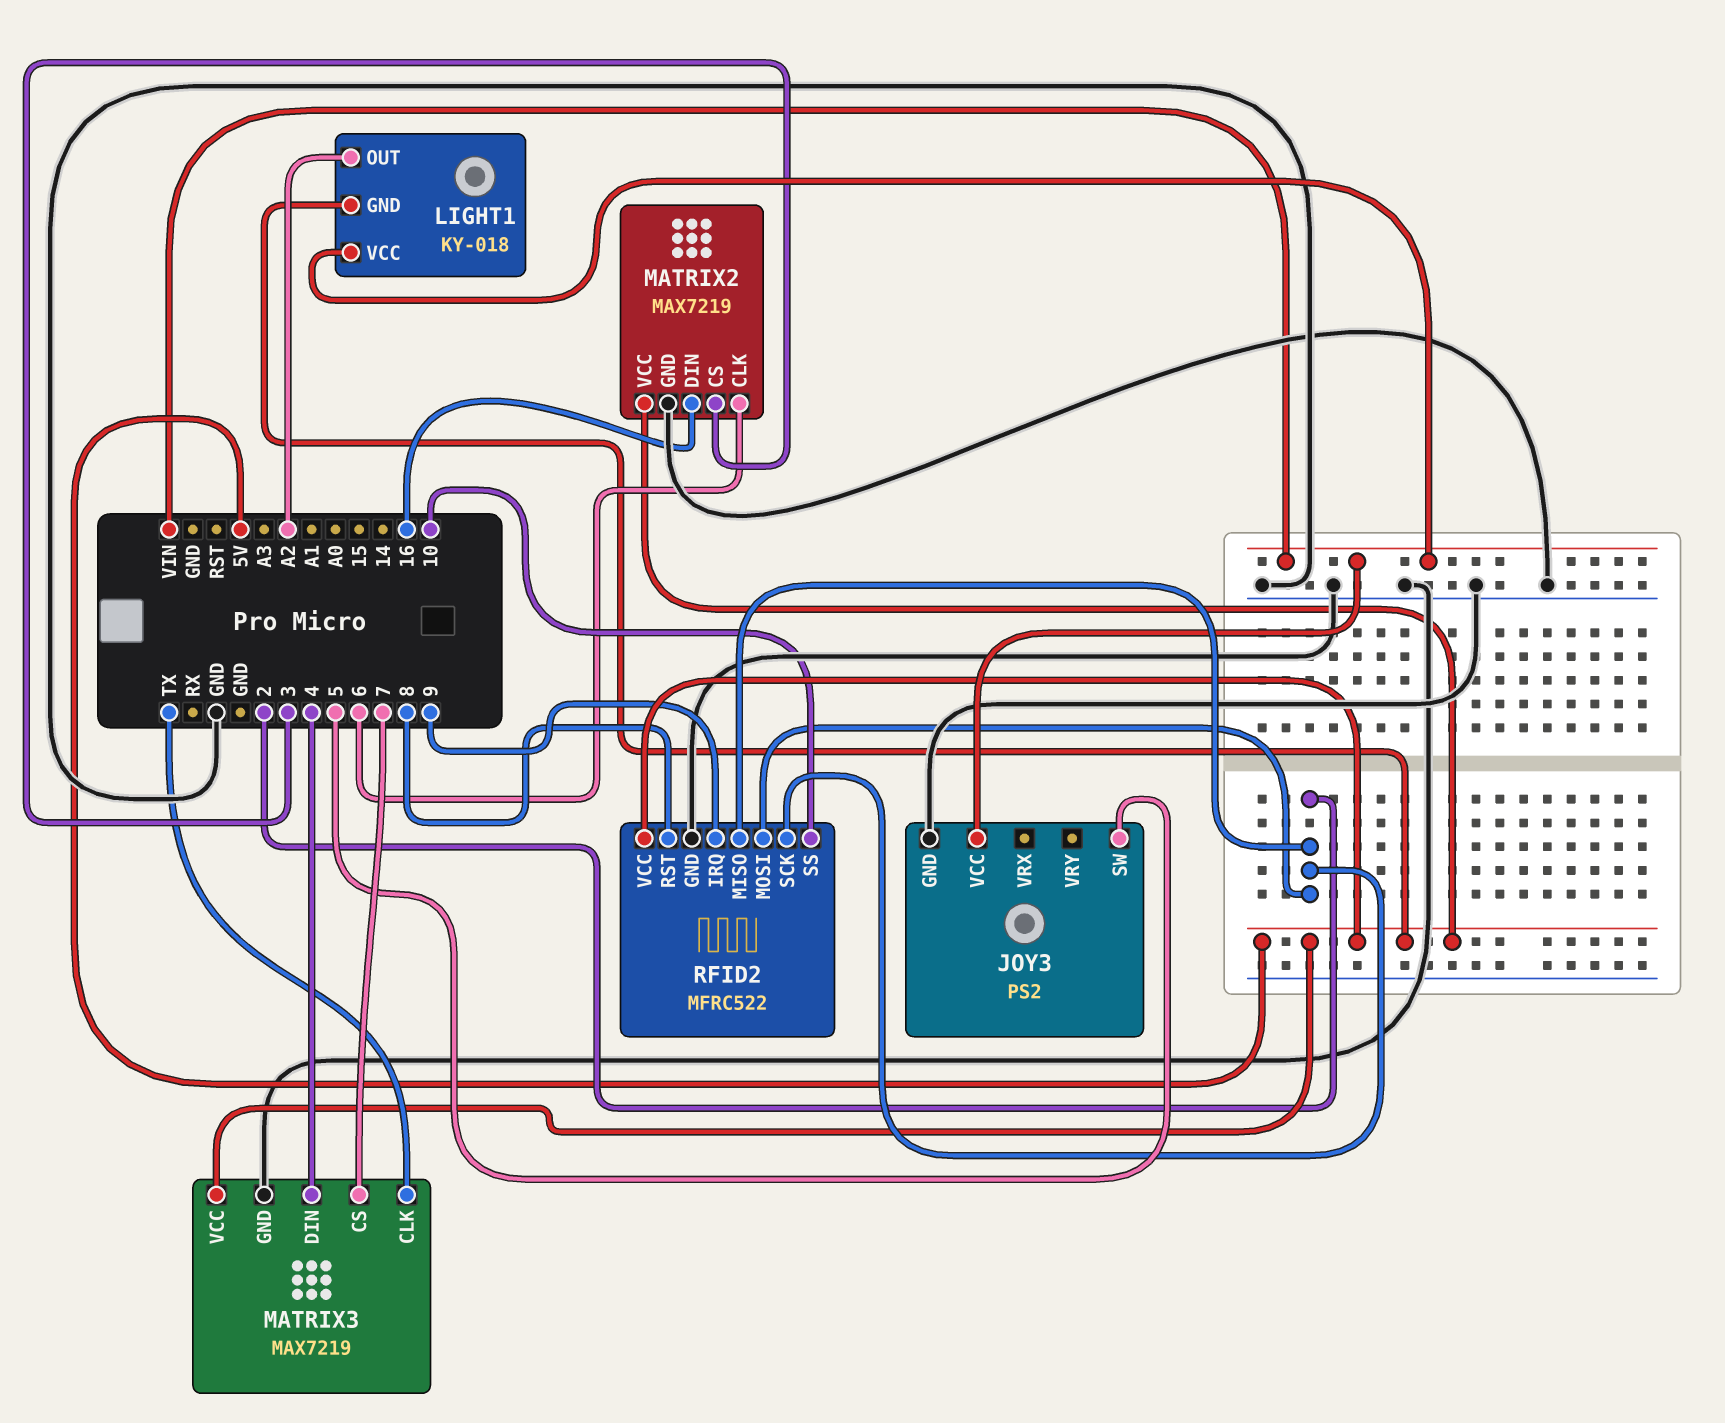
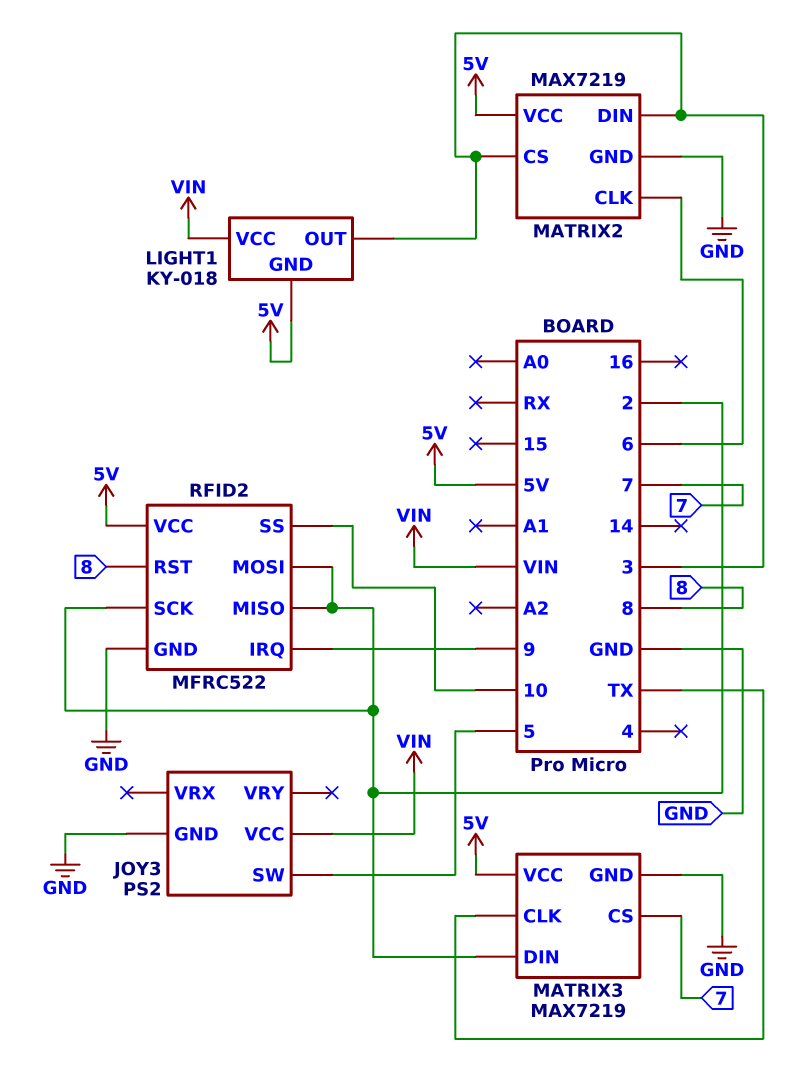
LIGHT1 pin OUT: A2 -> 3
MATRIX2 pin DIN: 16 -> 3
MATRIX3 pin DIN: 4 -> 2

